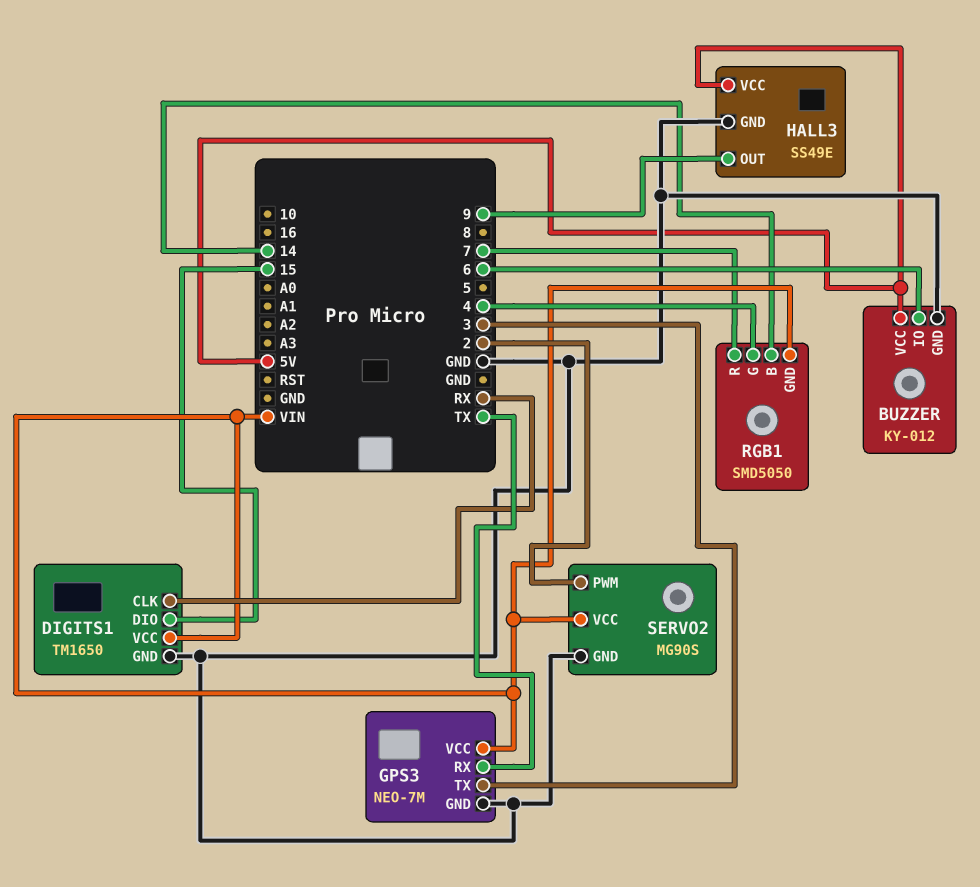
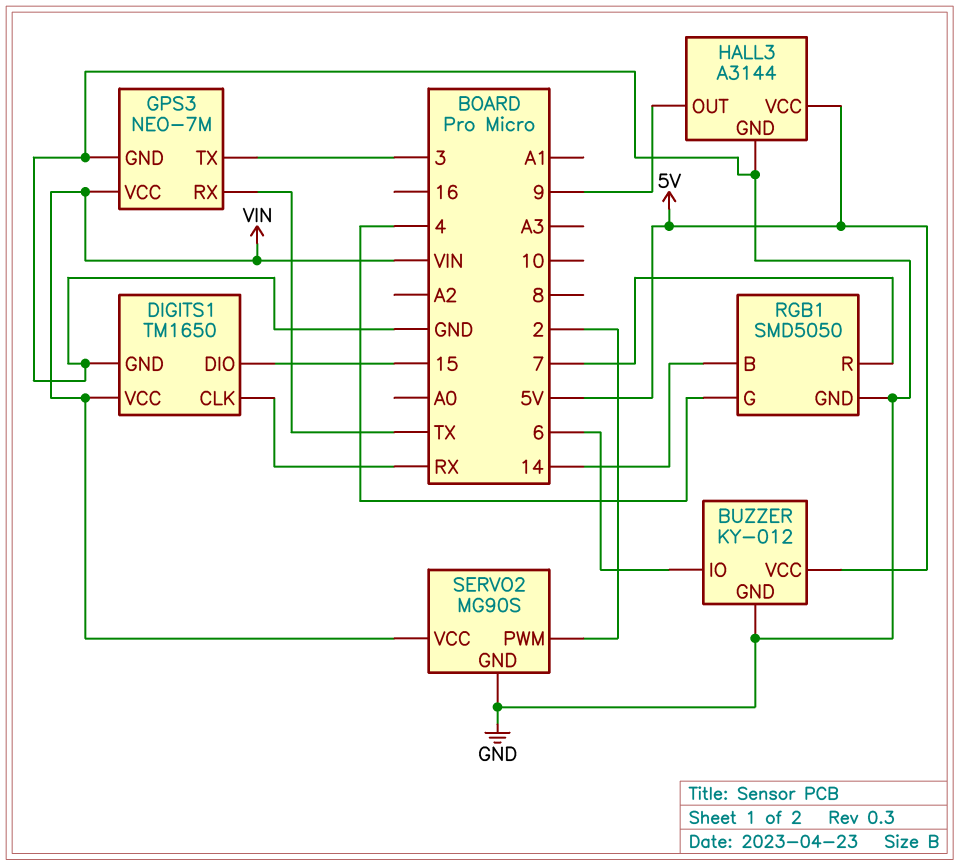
HALL3: SS49E -> A3144
RGB1 pin GND: VIN -> GND

